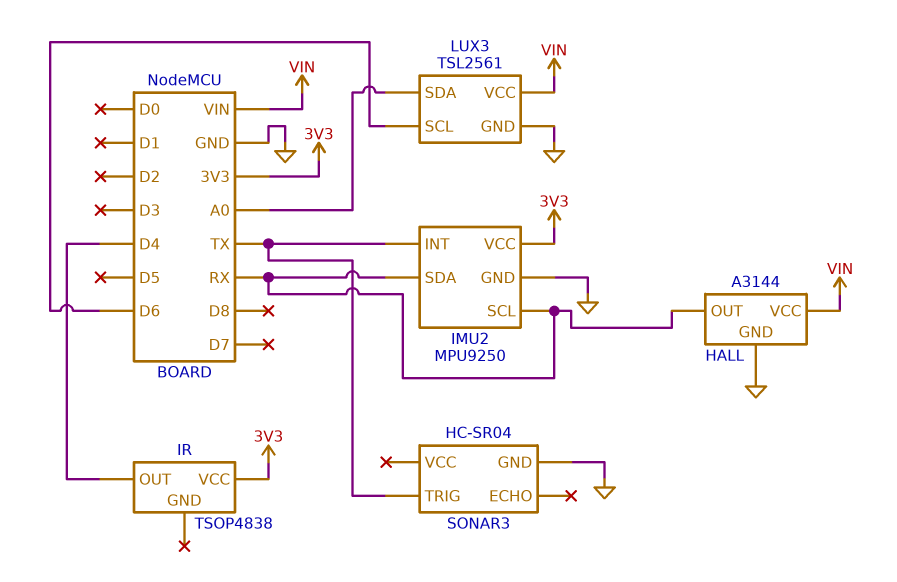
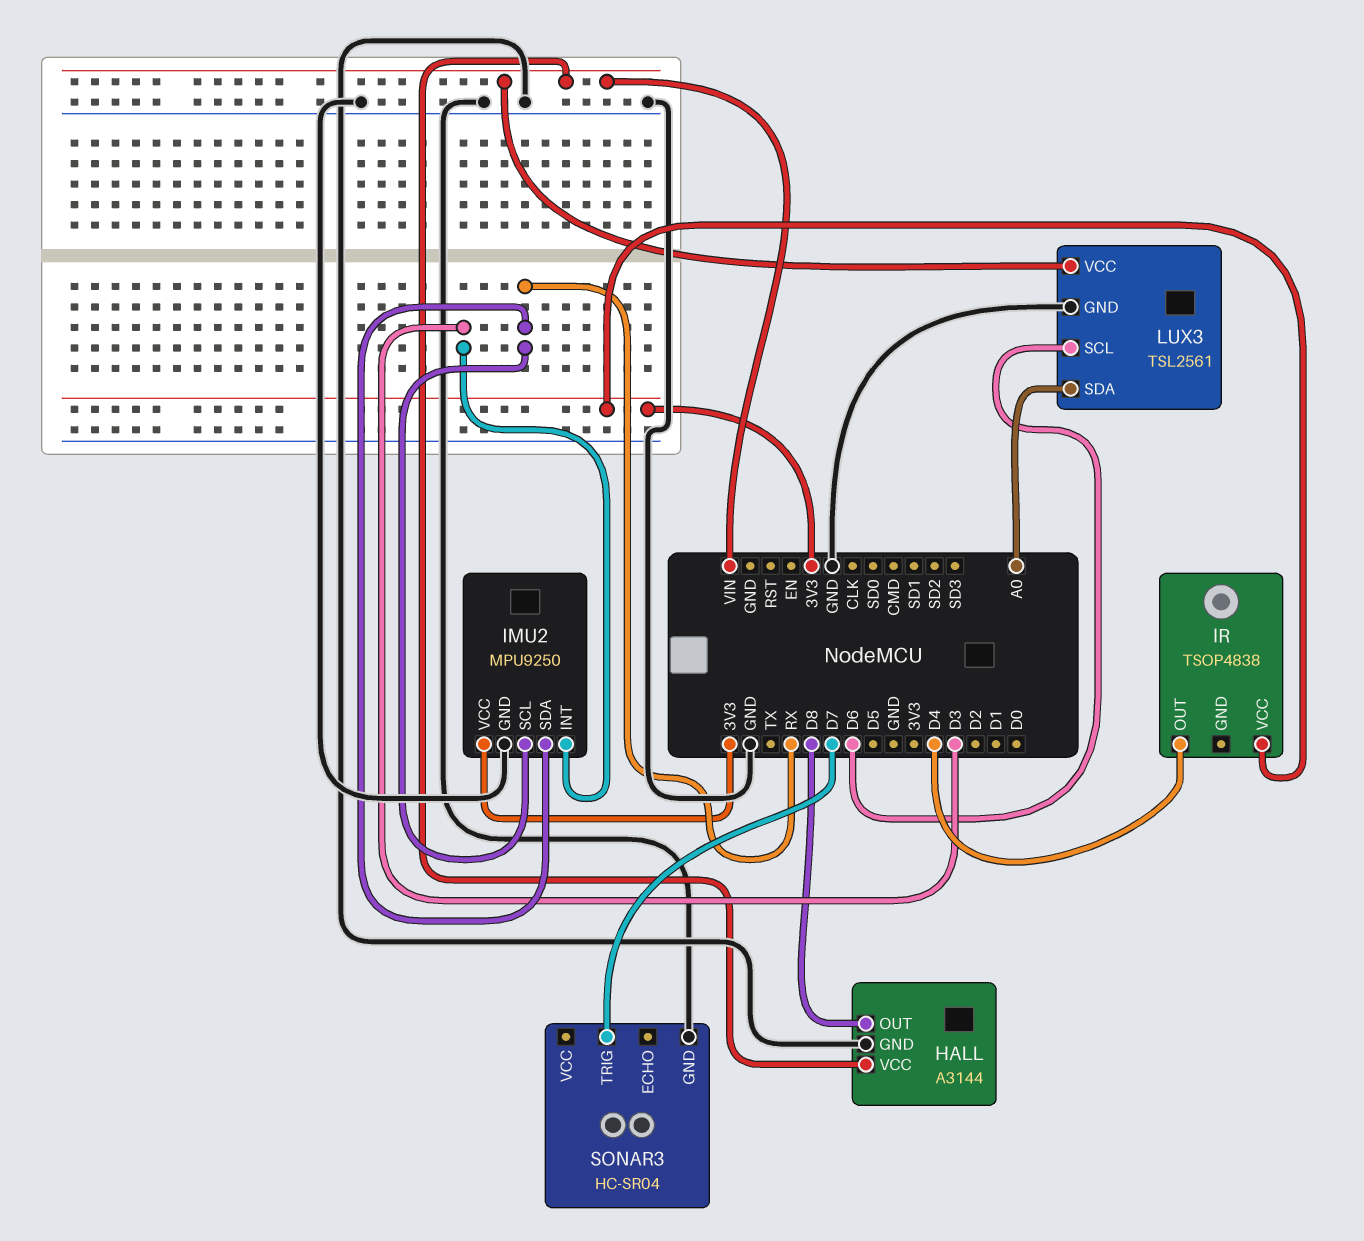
HALL pin OUT: RX -> D8
IMU2 pin INT: TX -> D3
SONAR3 pin TRIG: TX -> D7

